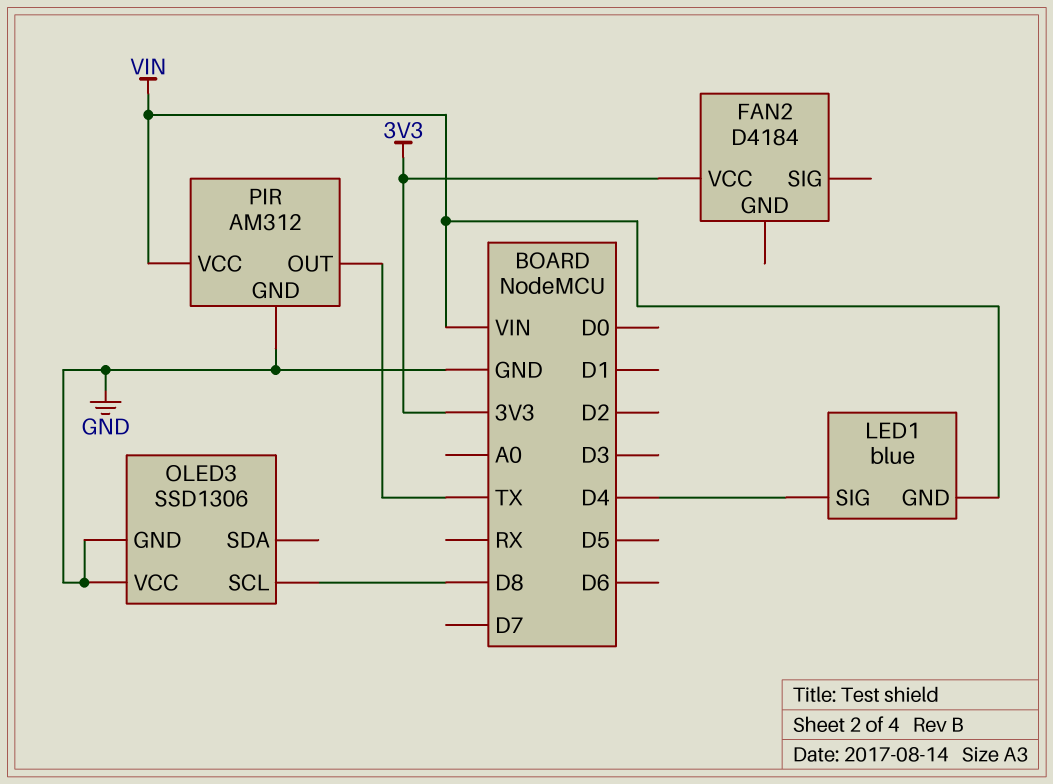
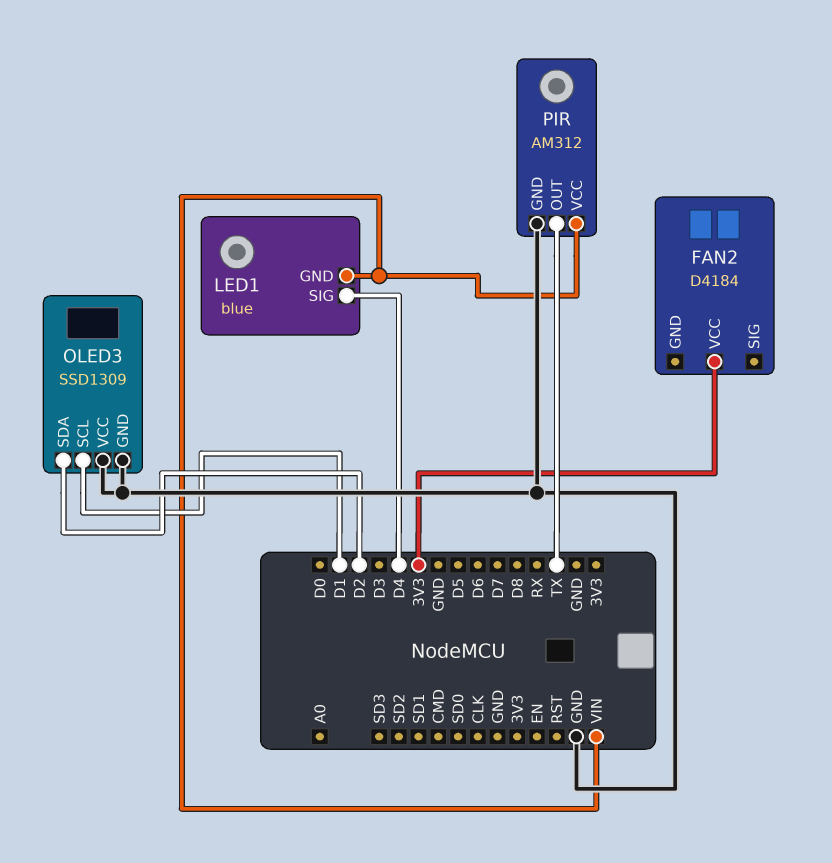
OLED3: SSD1306 -> SSD1309
OLED3 pin SCL: D8 -> D1
OLED3 pin SDA: none -> D2

